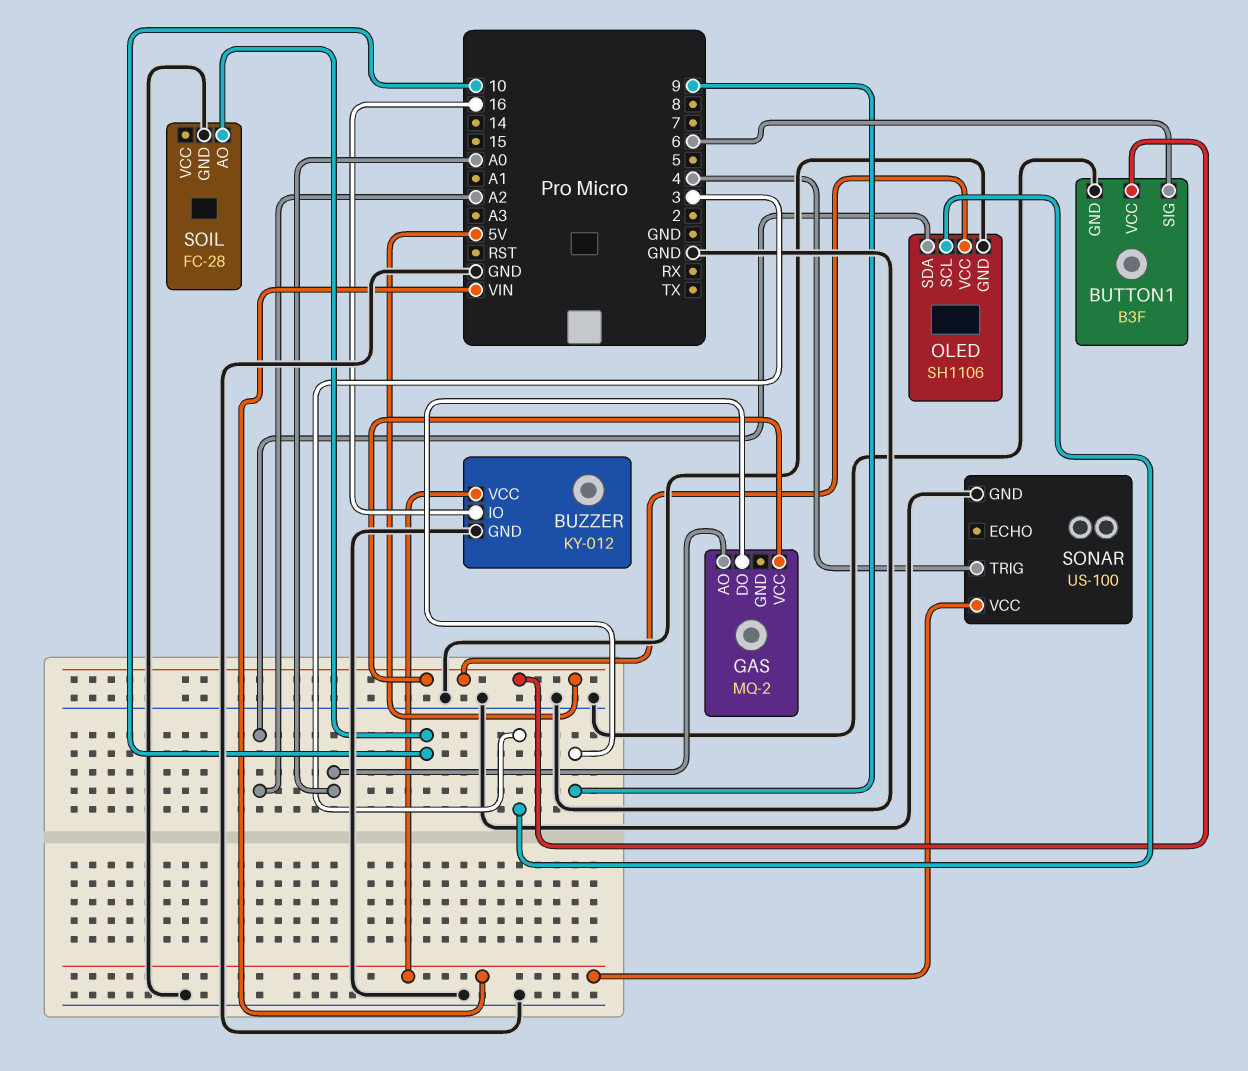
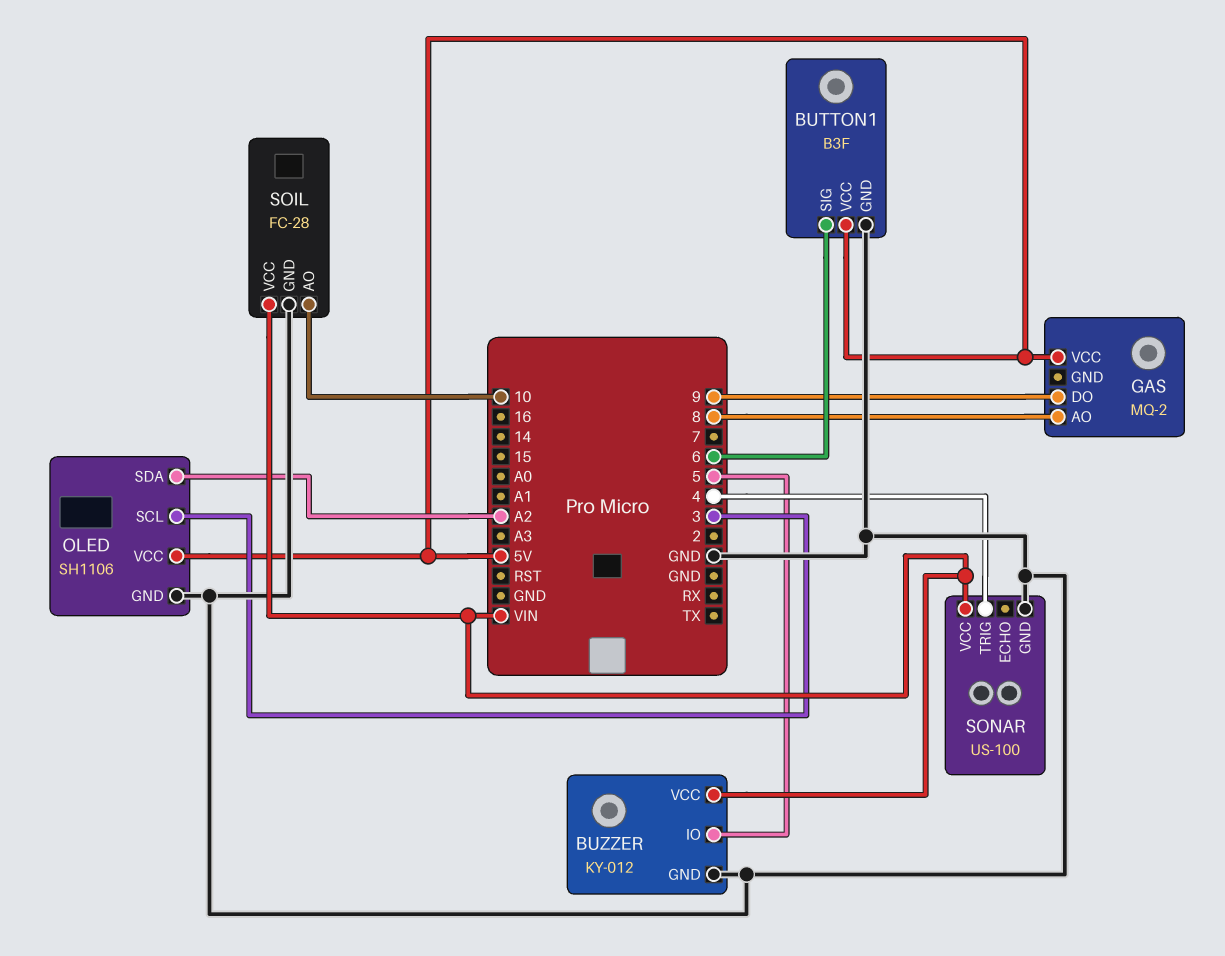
BUZZER pin IO: 16 -> 5
GAS pin AO: A0 -> 8
SOIL pin VCC: none -> VIN

